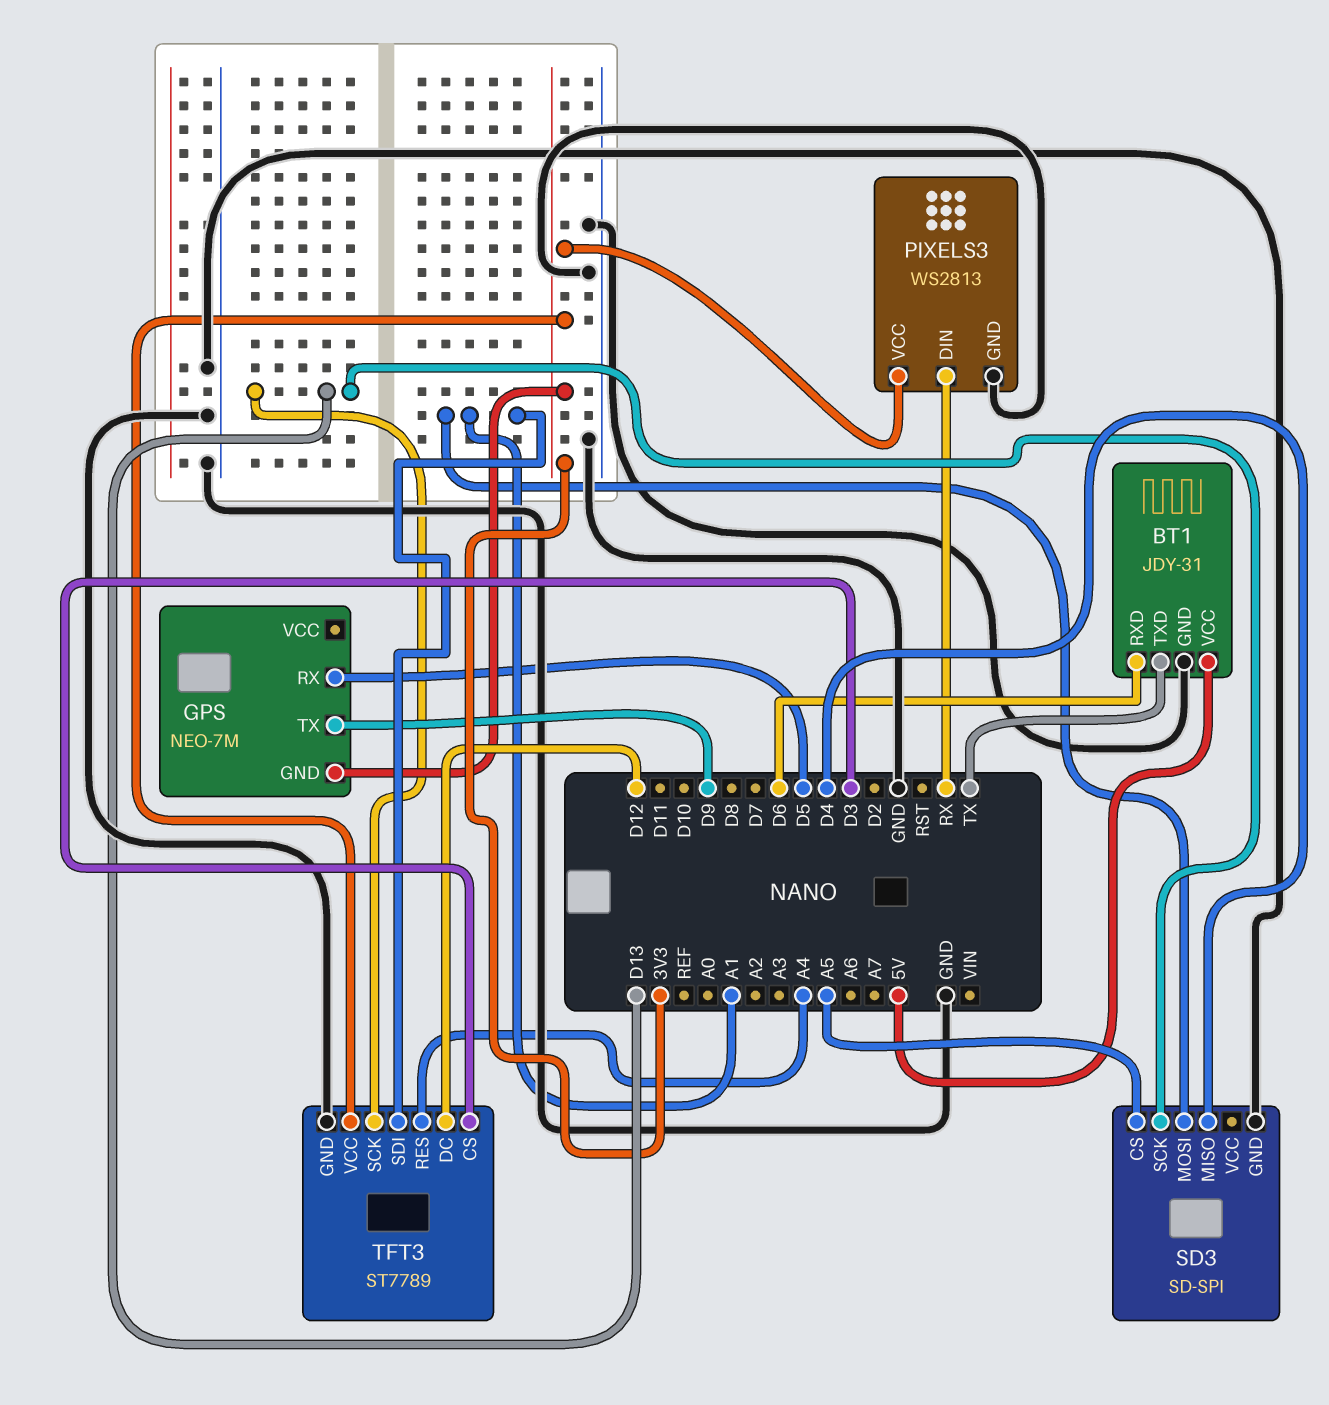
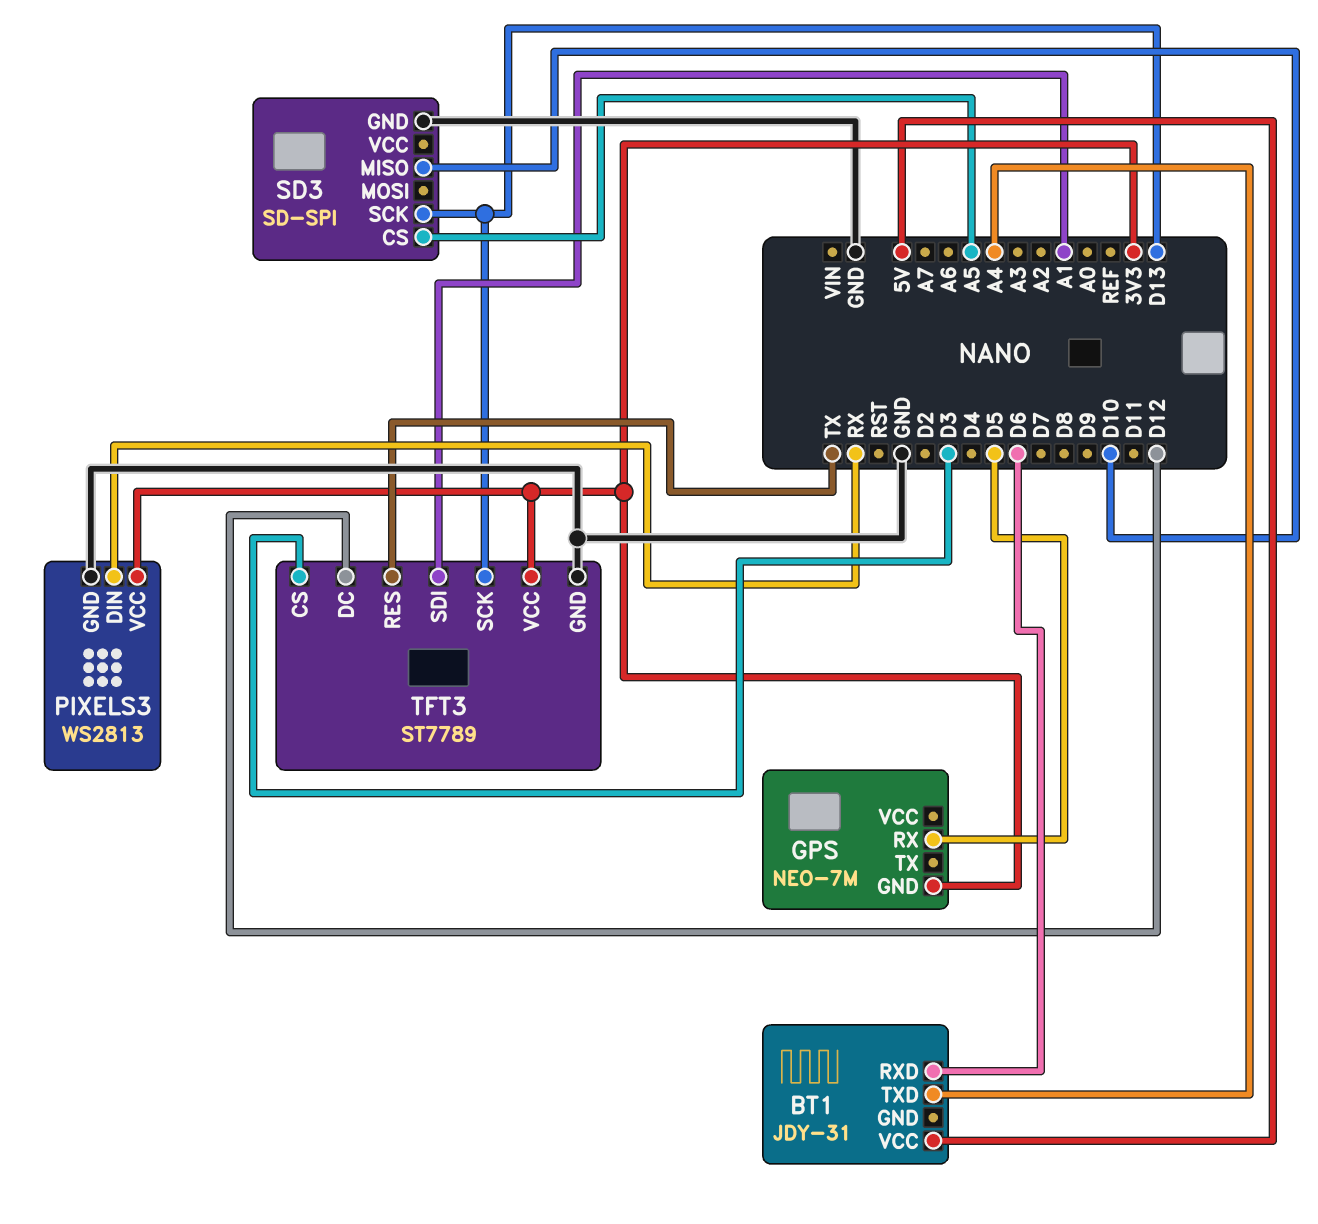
BT1 pin GND: GND -> none
BT1 pin TXD: TX -> A4
GPS pin TX: D9 -> none
SD3 pin MISO: D4 -> D10
SD3 pin MOSI: A1 -> none
TFT3 pin RES: A4 -> TX

